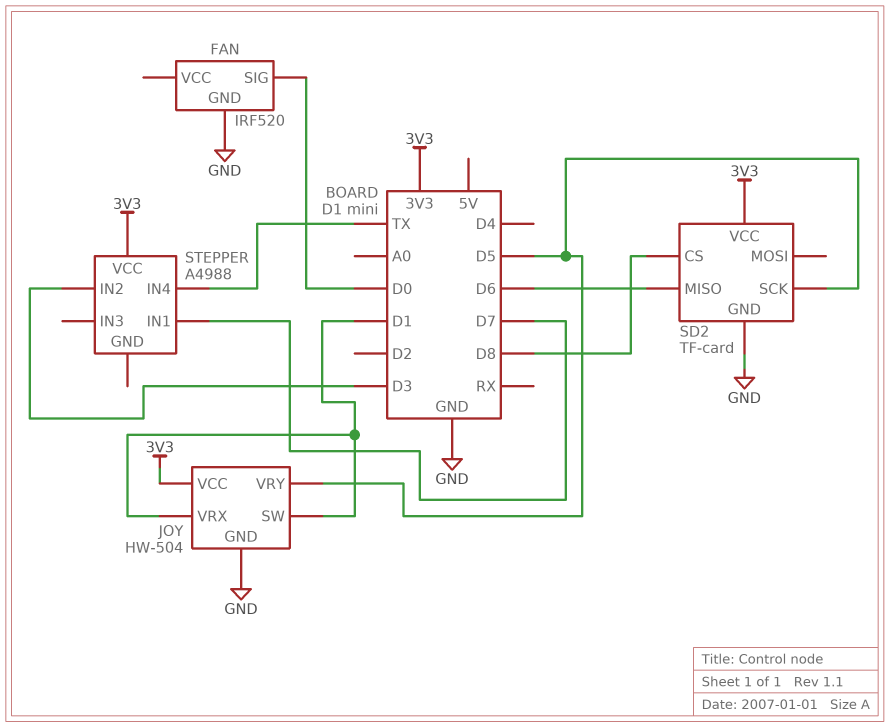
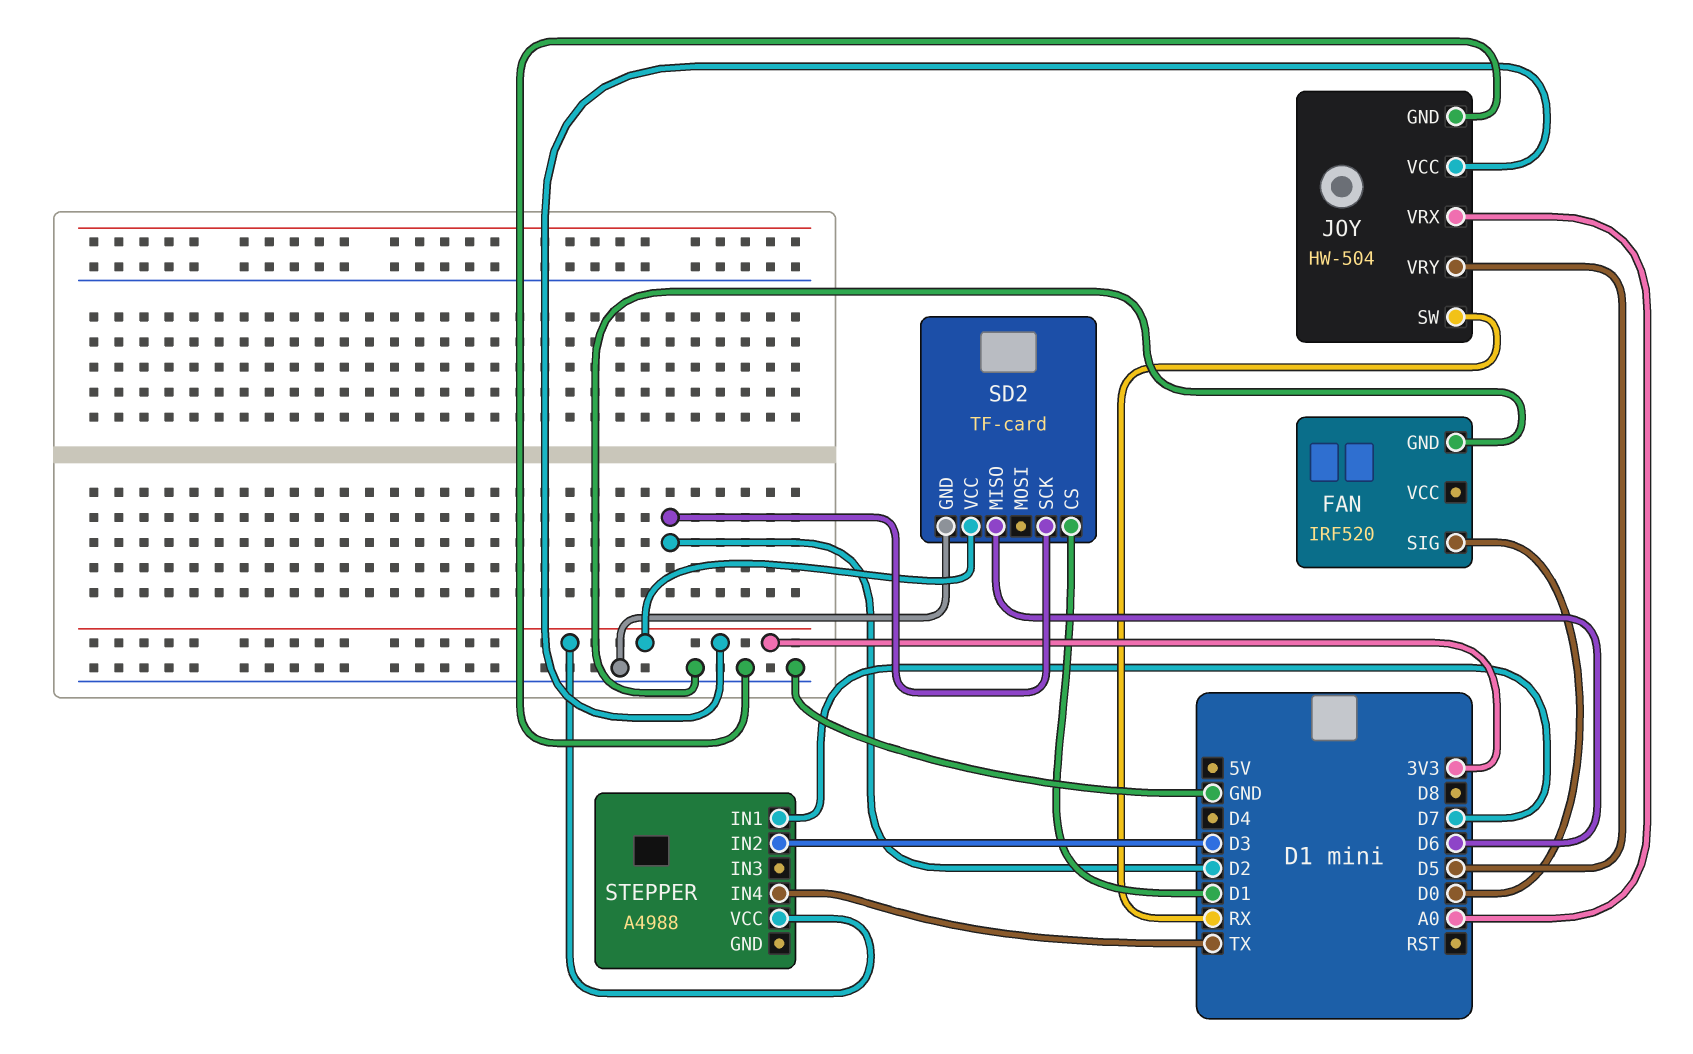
JOY pin SW: D1 -> RX
JOY pin VRX: D1 -> A0
SD2 pin CS: D8 -> D1
SD2 pin SCK: D5 -> D2

